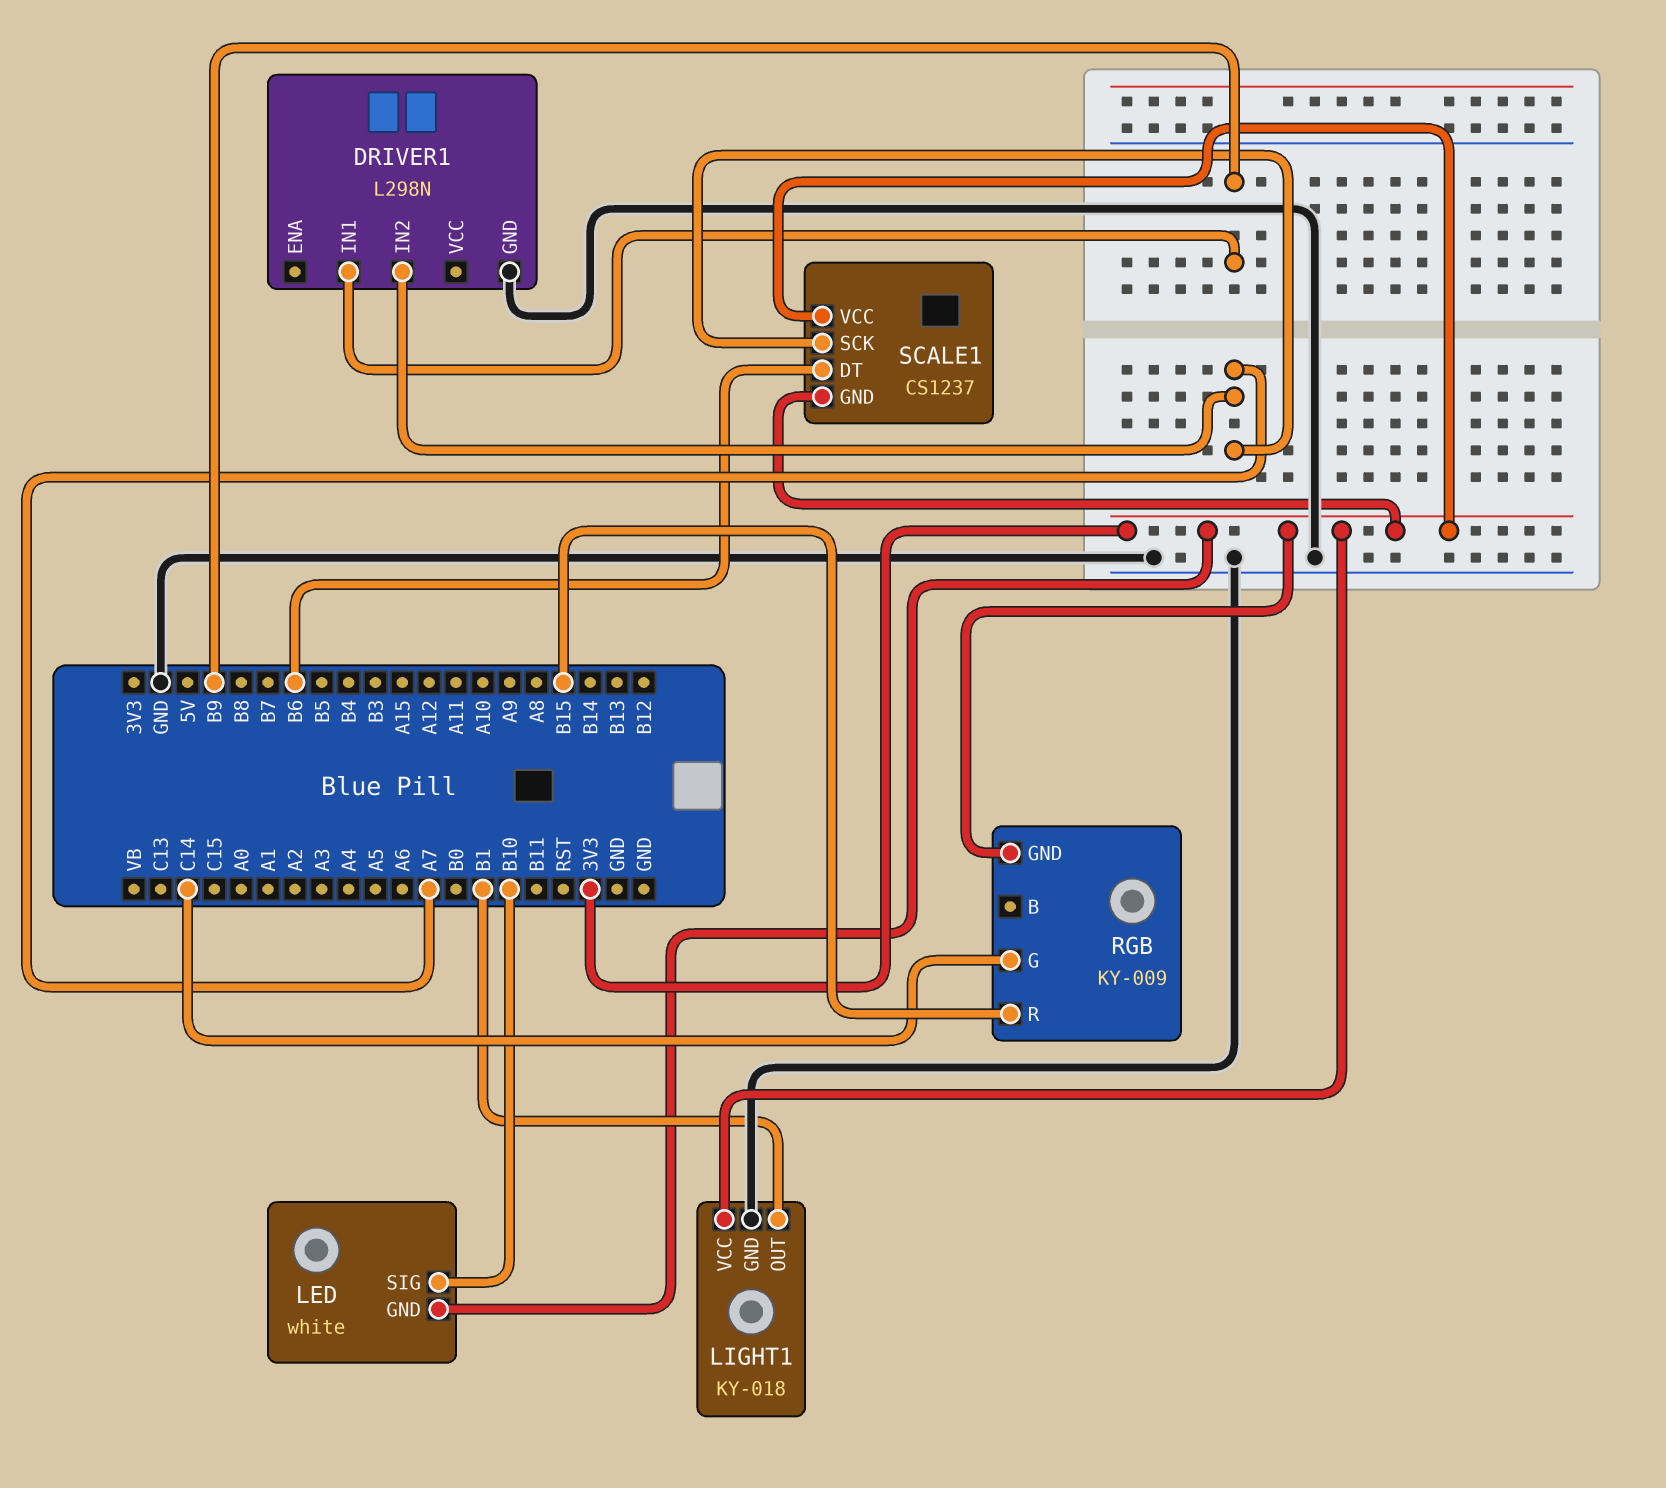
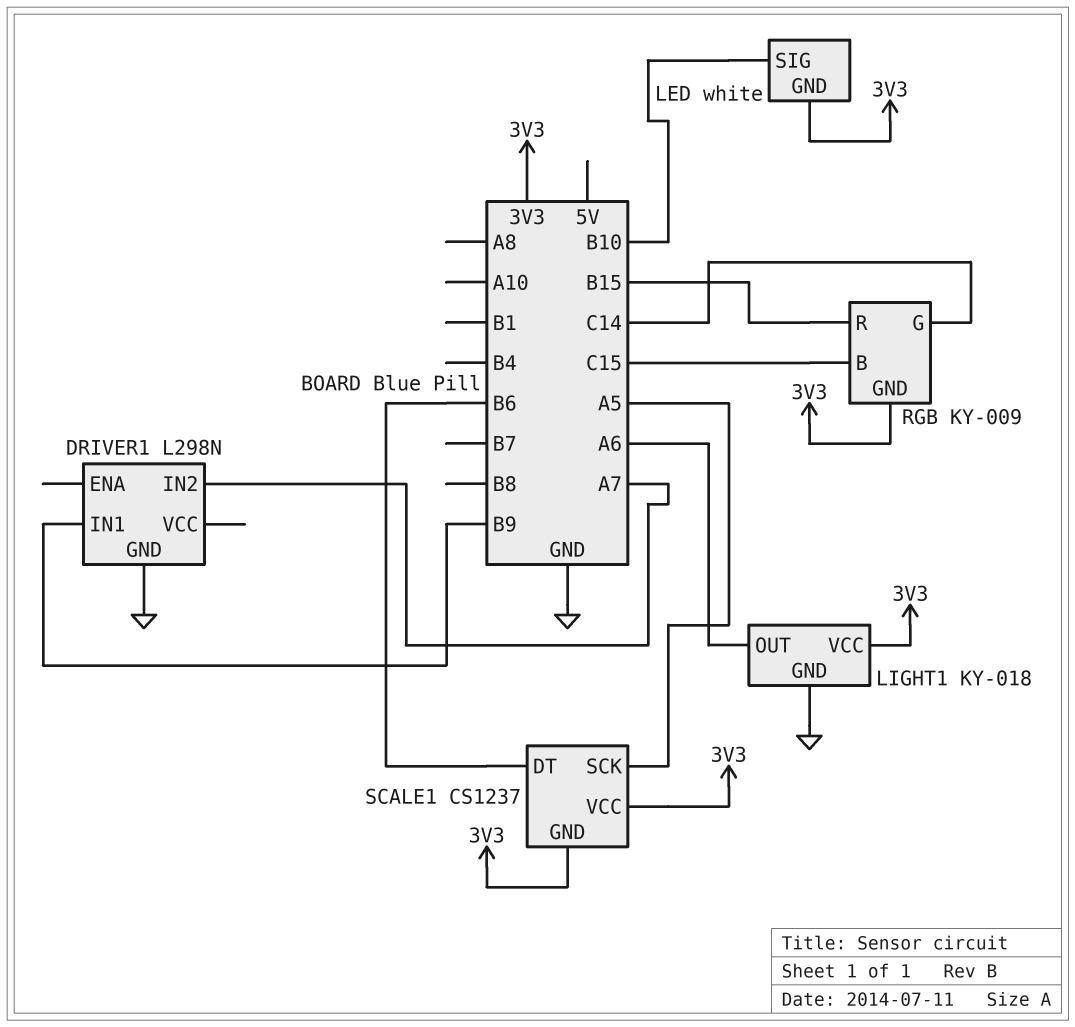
LIGHT1 pin OUT: B1 -> A6
RGB pin B: none -> C15
SCALE1 pin SCK: A7 -> A5

